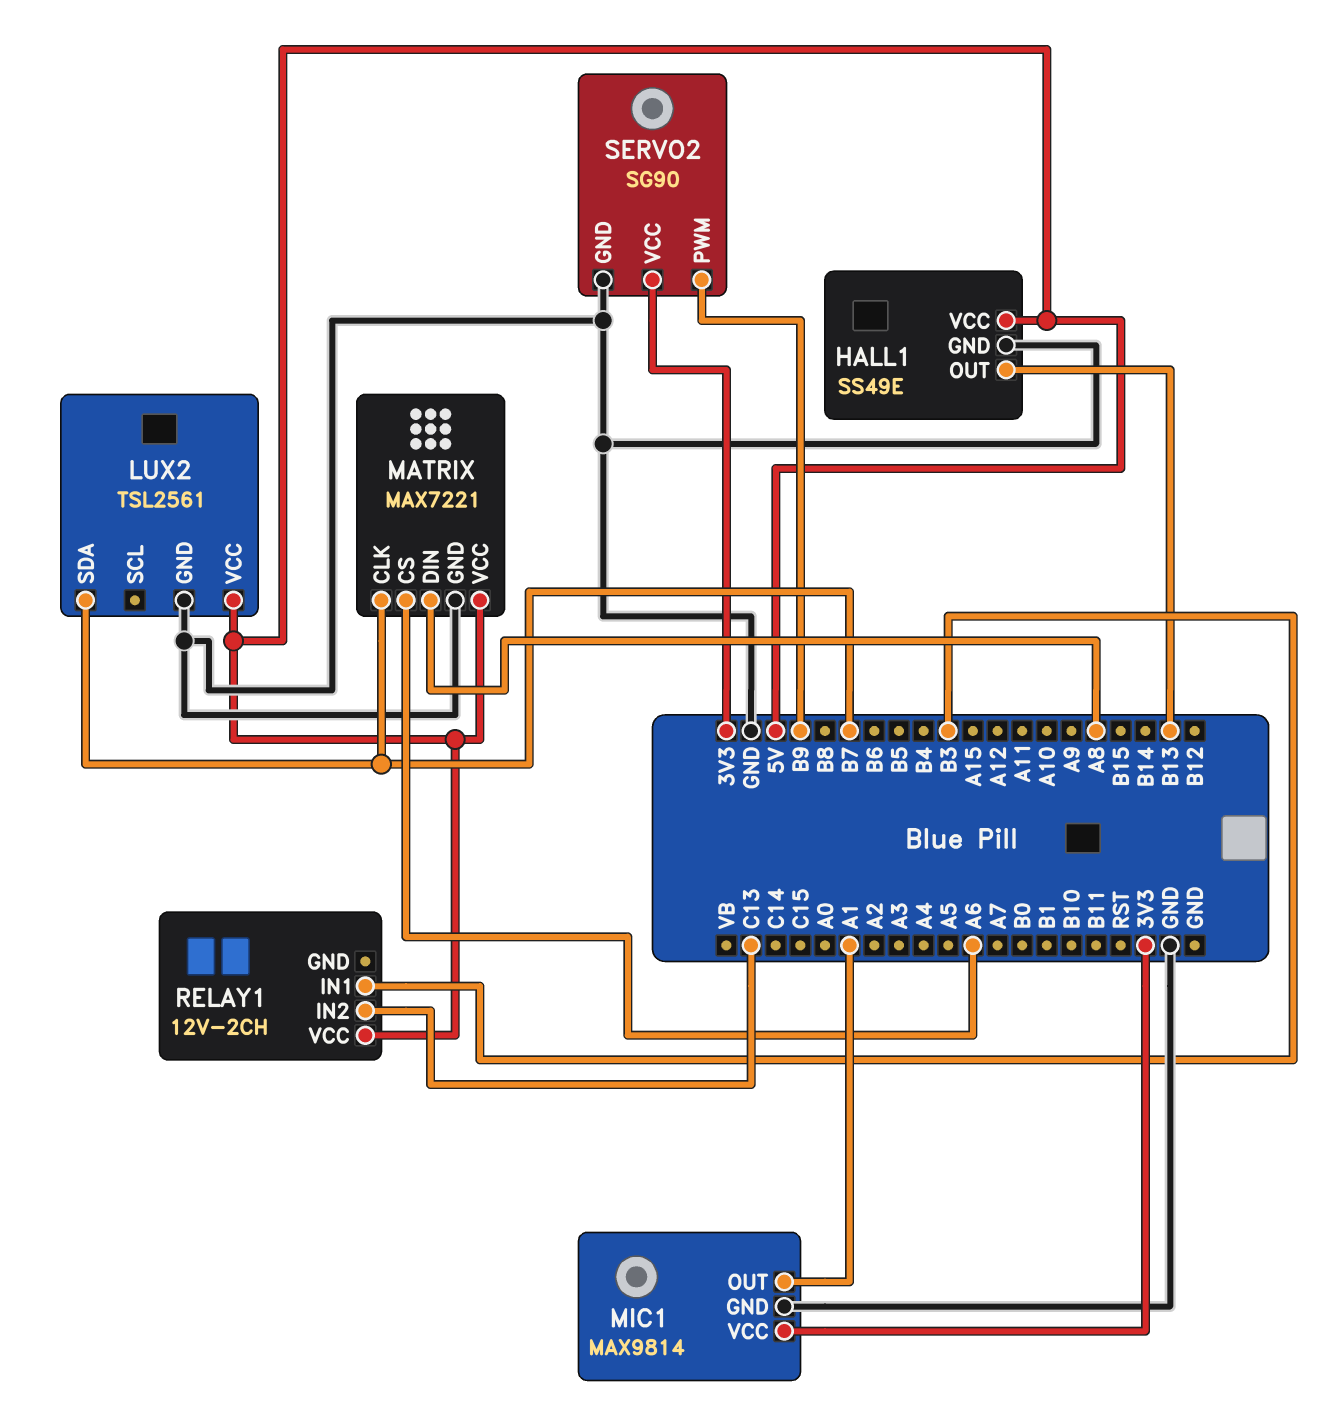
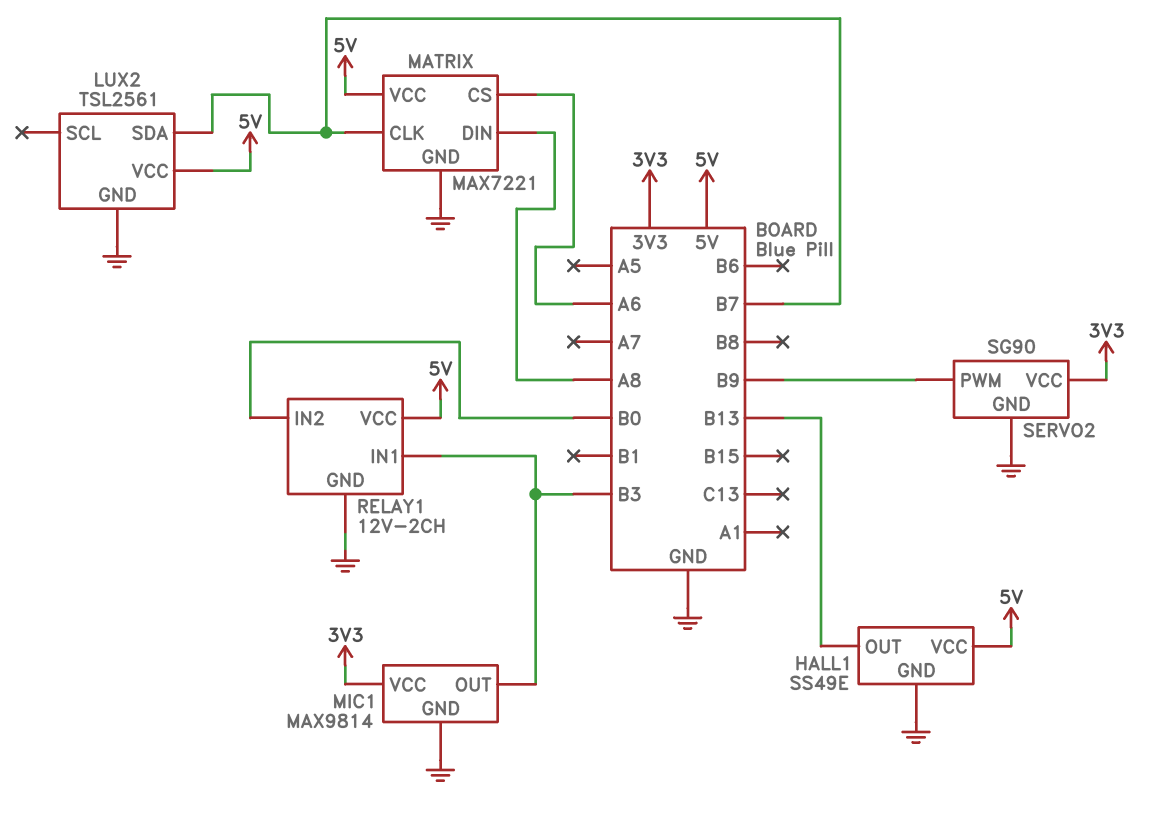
MIC1 pin OUT: A1 -> B3
RELAY1 pin GND: none -> GND
RELAY1 pin IN2: C13 -> B0

